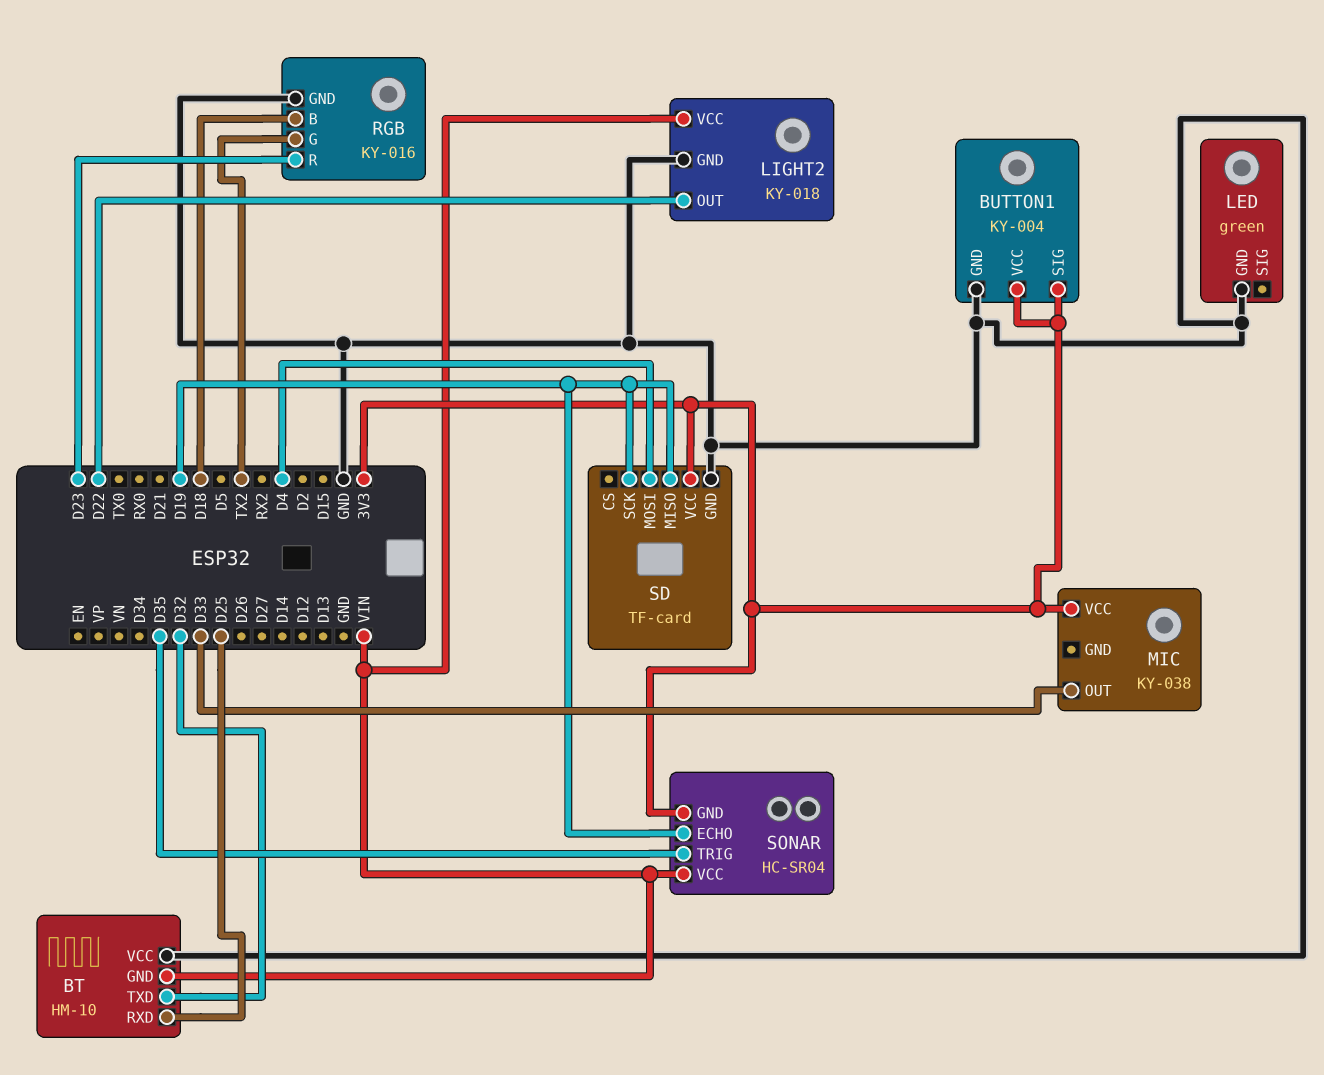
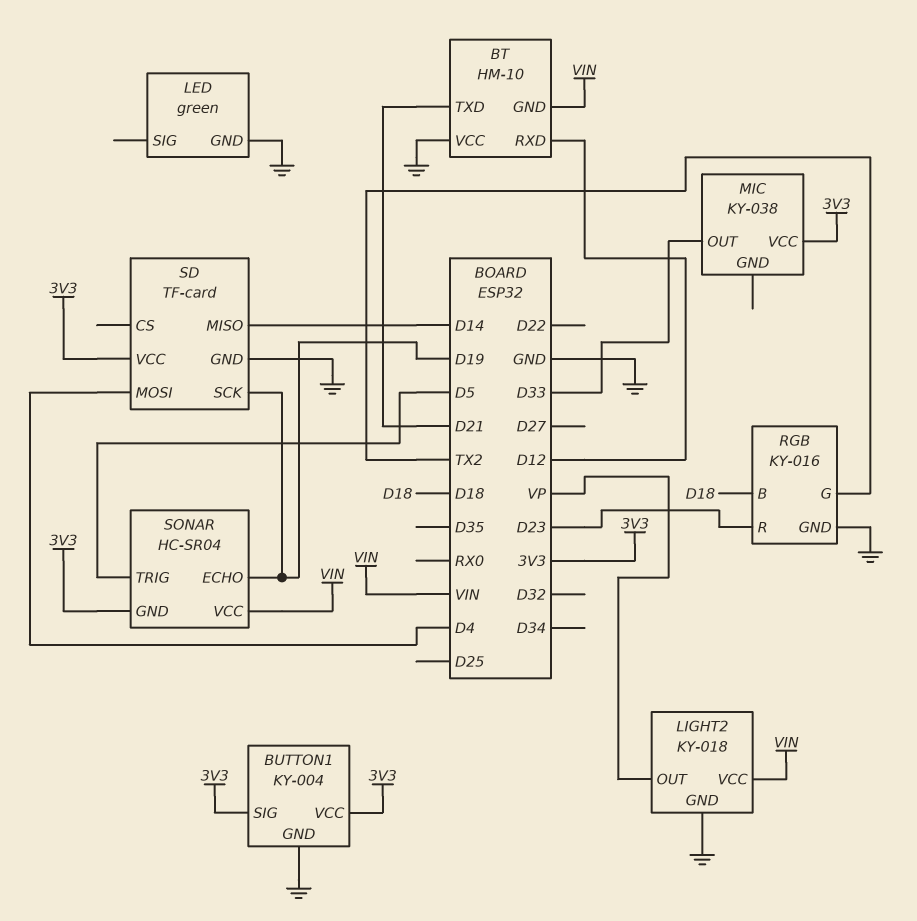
BT pin RXD: D25 -> D12
BT pin TXD: D32 -> D21
LIGHT2 pin OUT: D22 -> VP
SD pin MISO: D19 -> D14
SONAR pin TRIG: D35 -> D5

